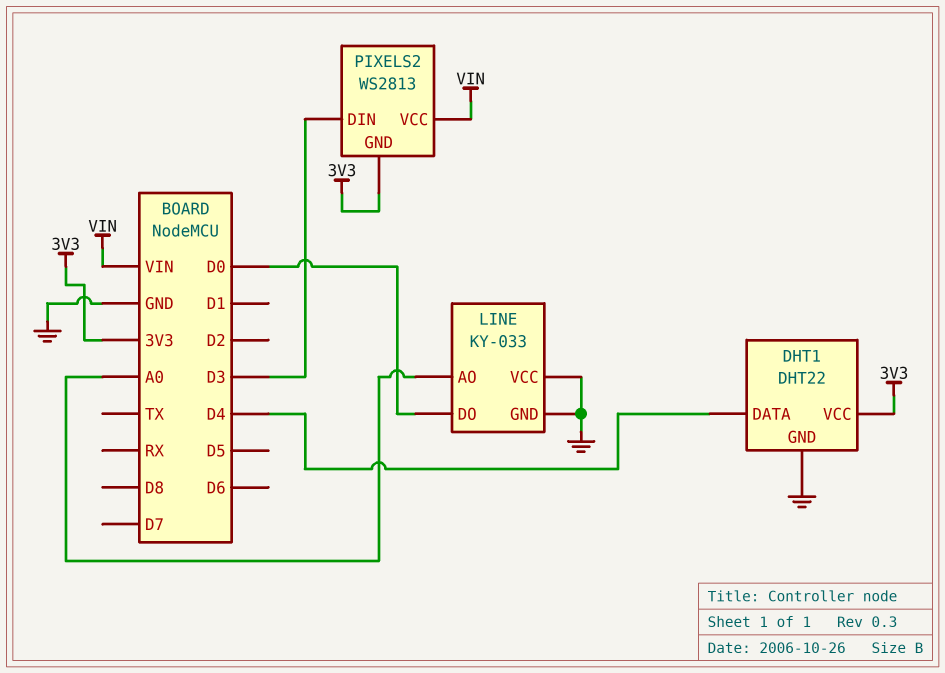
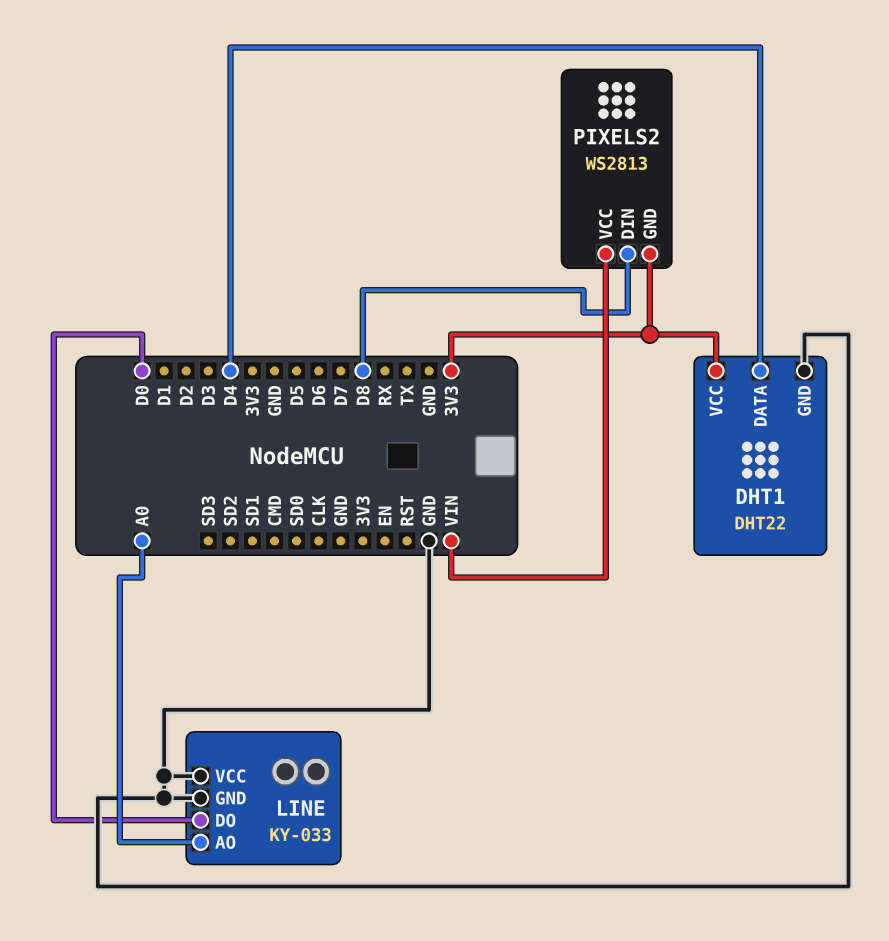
PIXELS2 pin DIN: D3 -> D8

